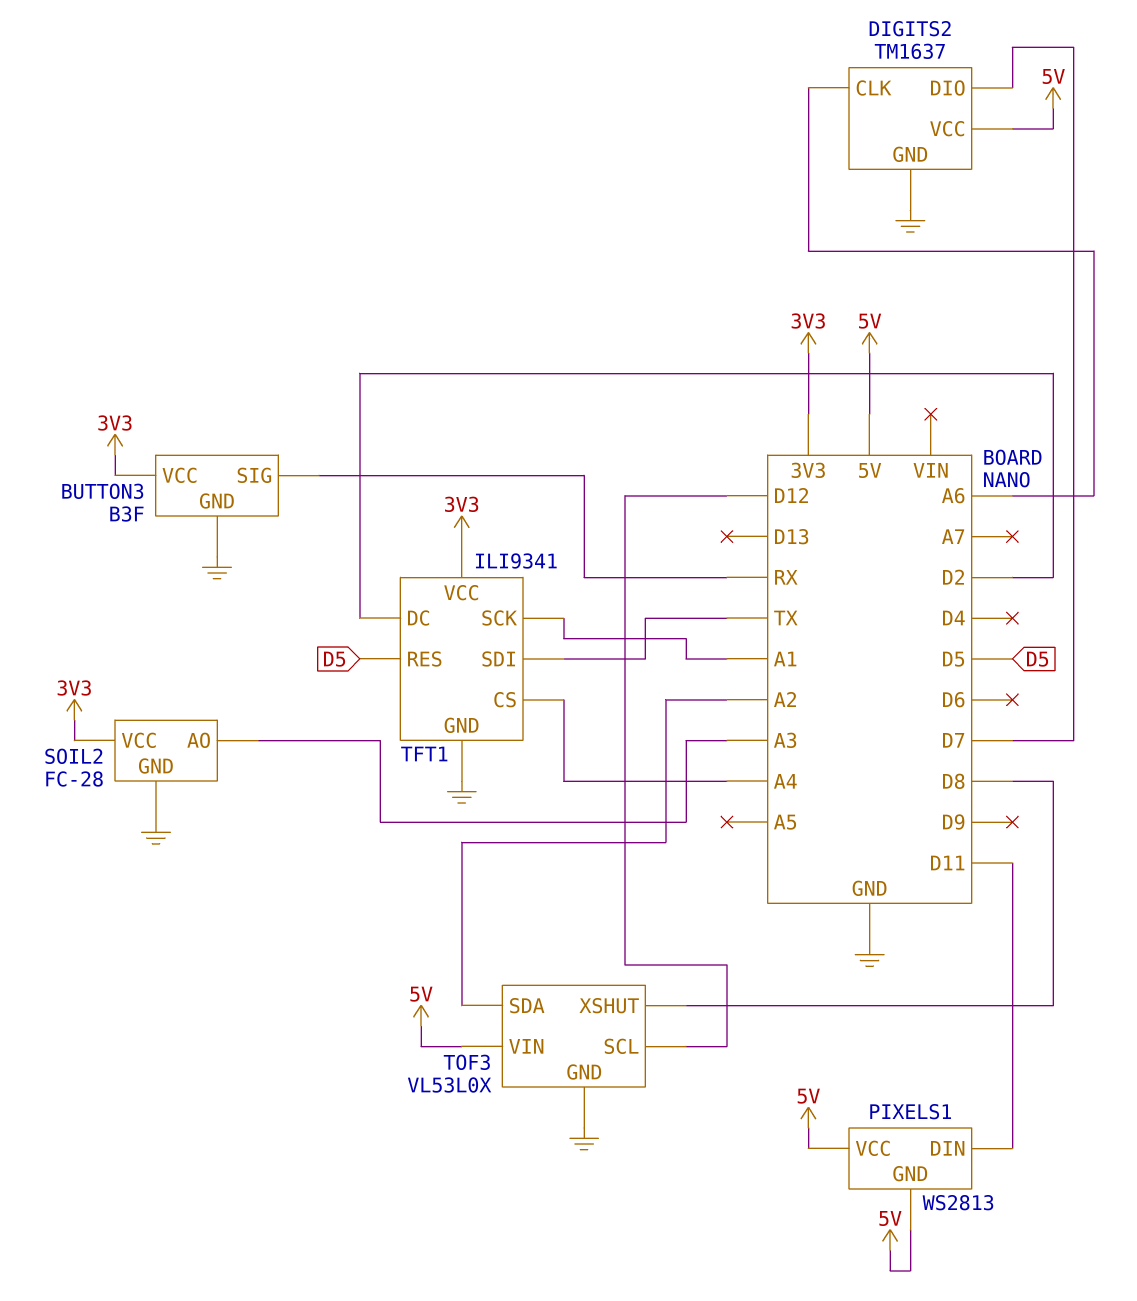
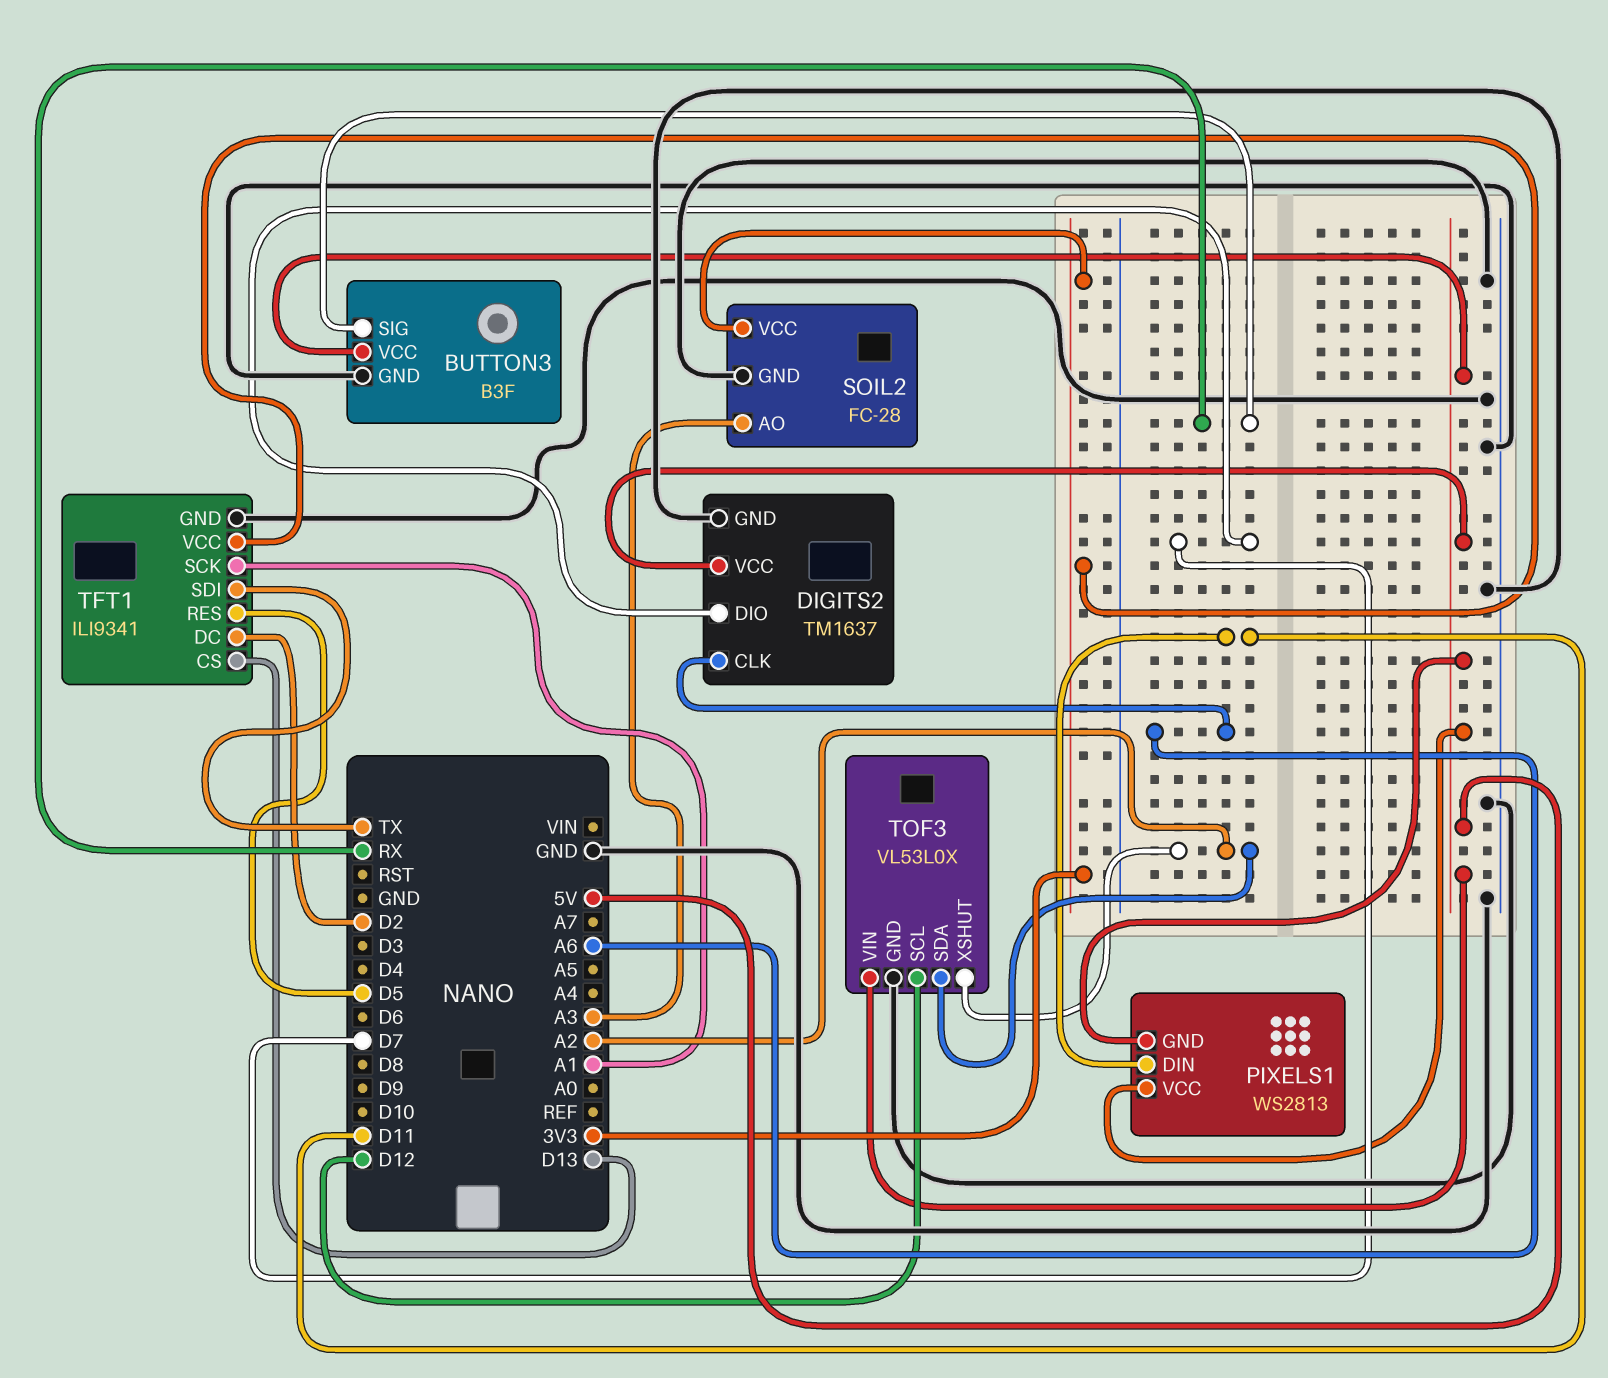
BUTTON3 pin VCC: 3V3 -> 5V
TFT1 pin CS: A4 -> D13
TOF3 pin XSHUT: D8 -> A2

